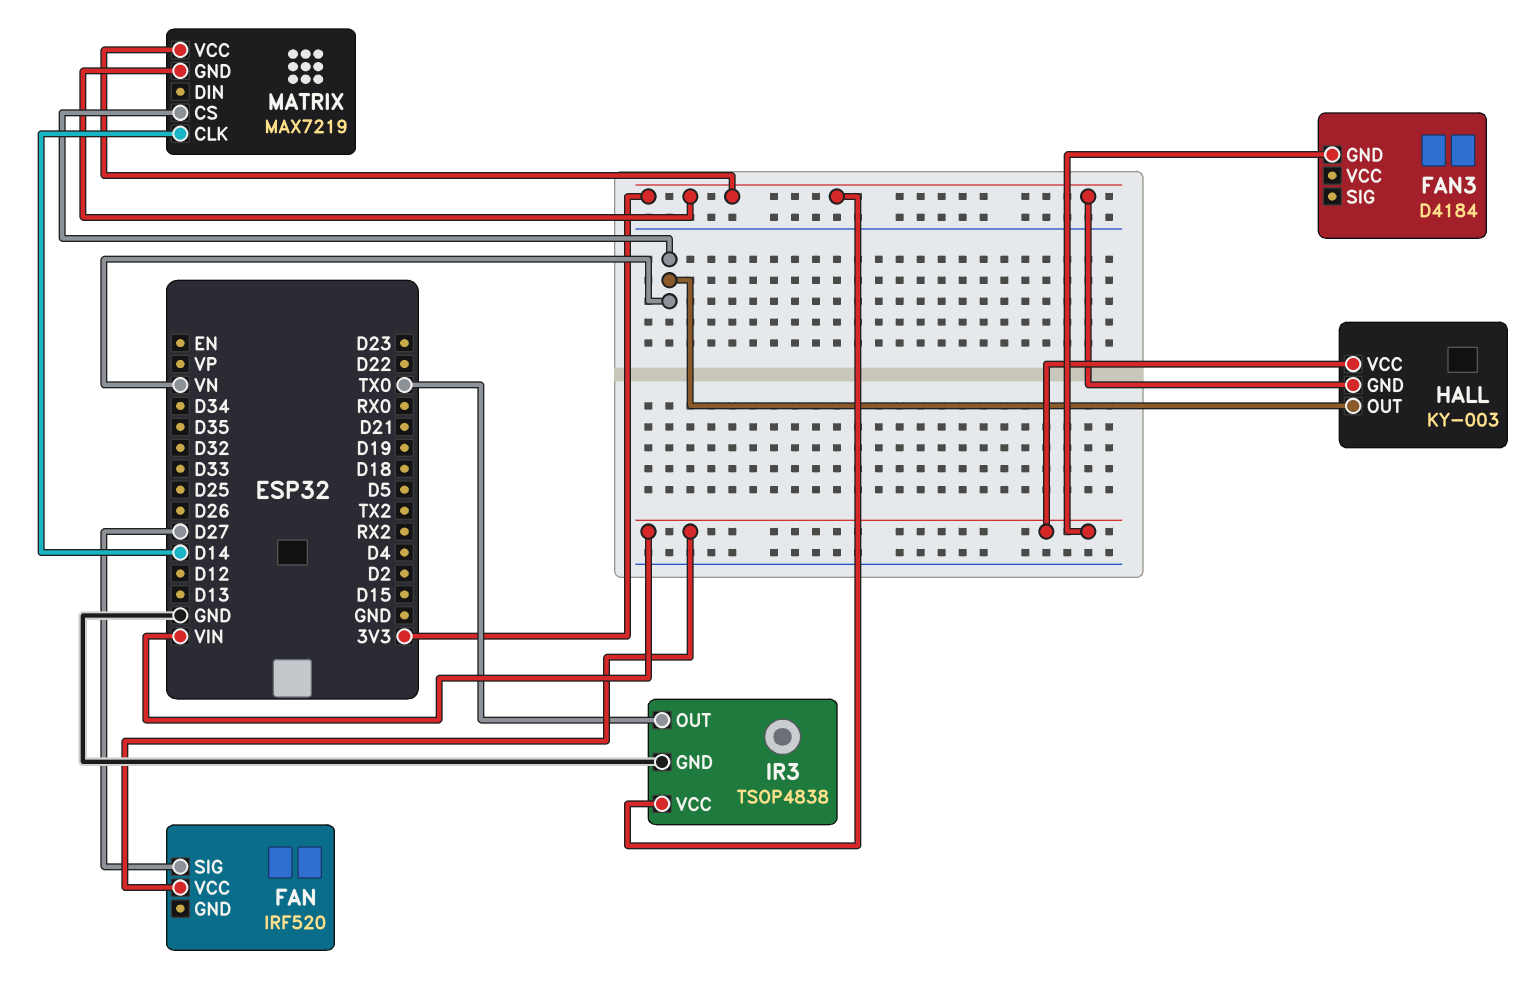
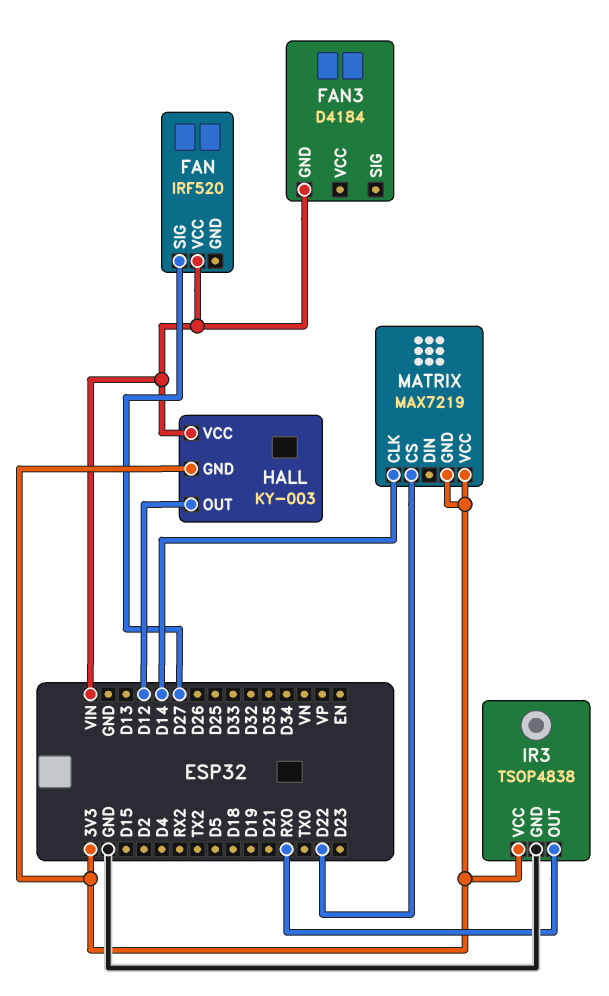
HALL pin OUT: VN -> D12
IR3 pin OUT: TX0 -> RX0
MATRIX pin CS: VN -> D22

